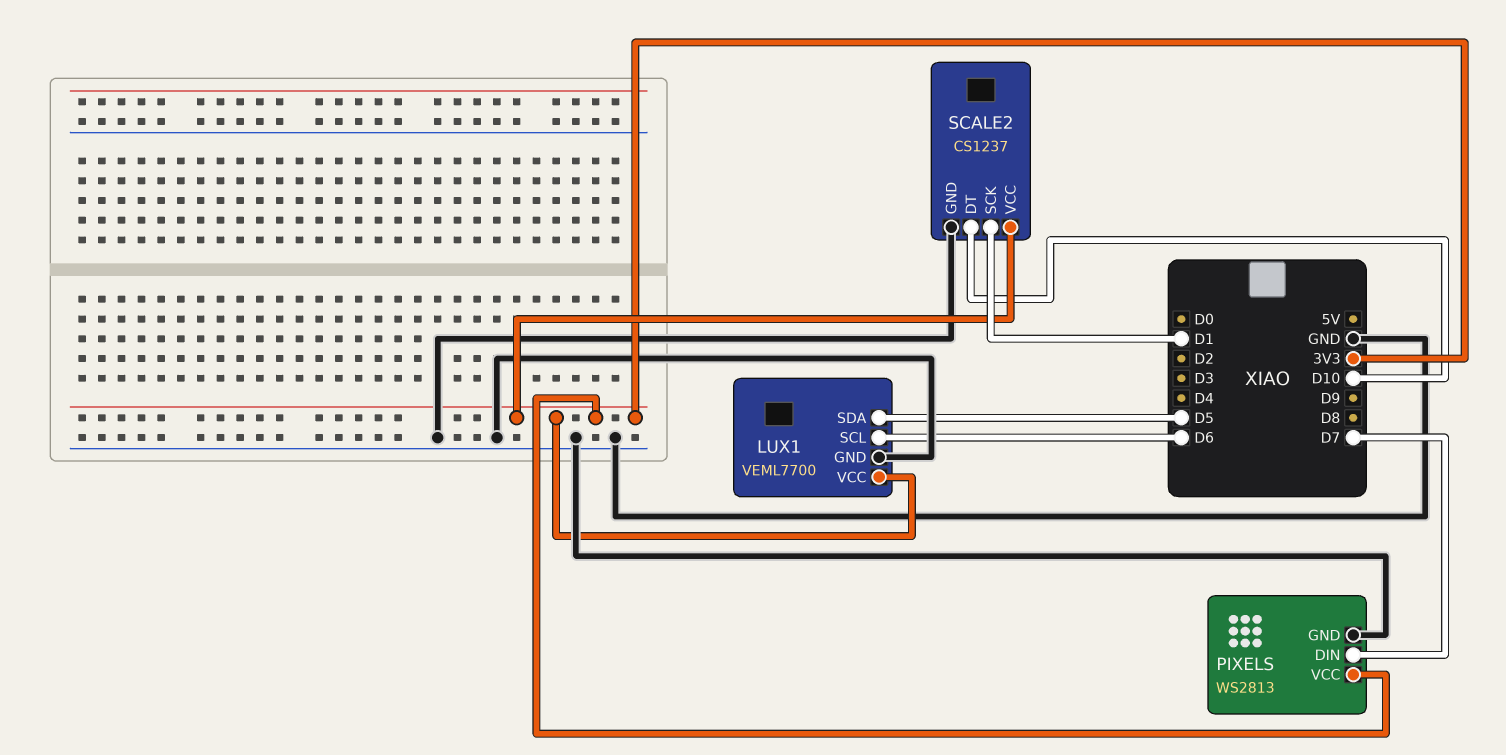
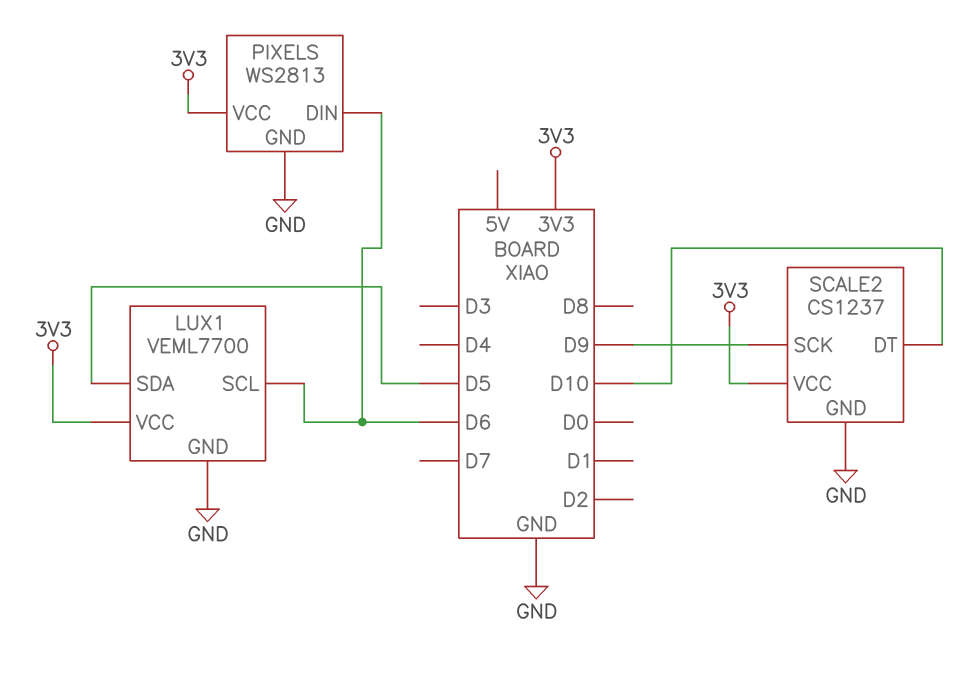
PIXELS pin DIN: D7 -> D6
SCALE2 pin SCK: D1 -> D9

